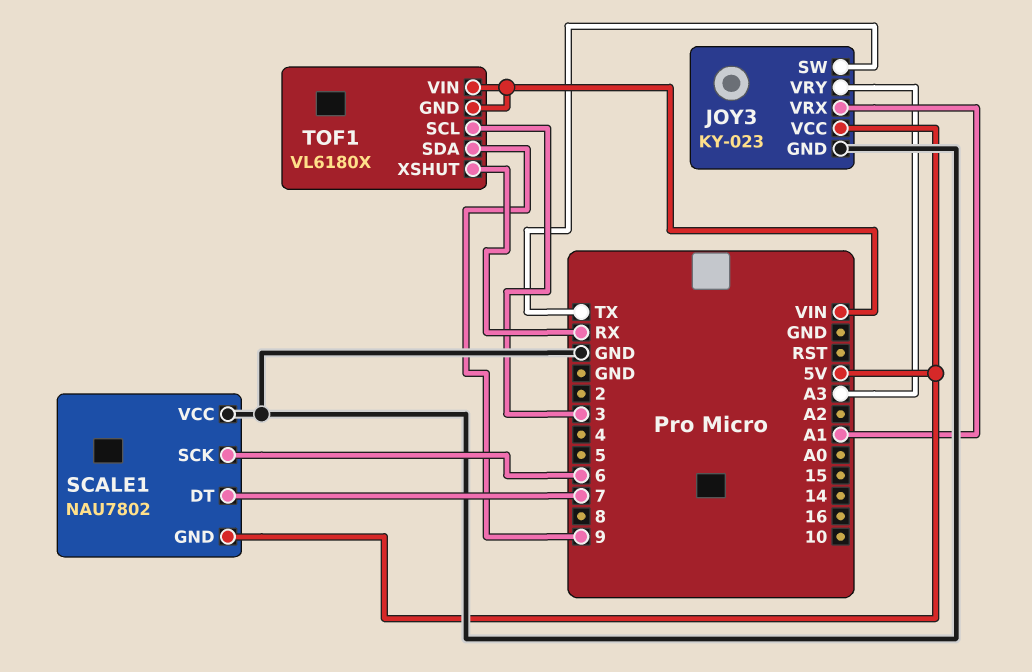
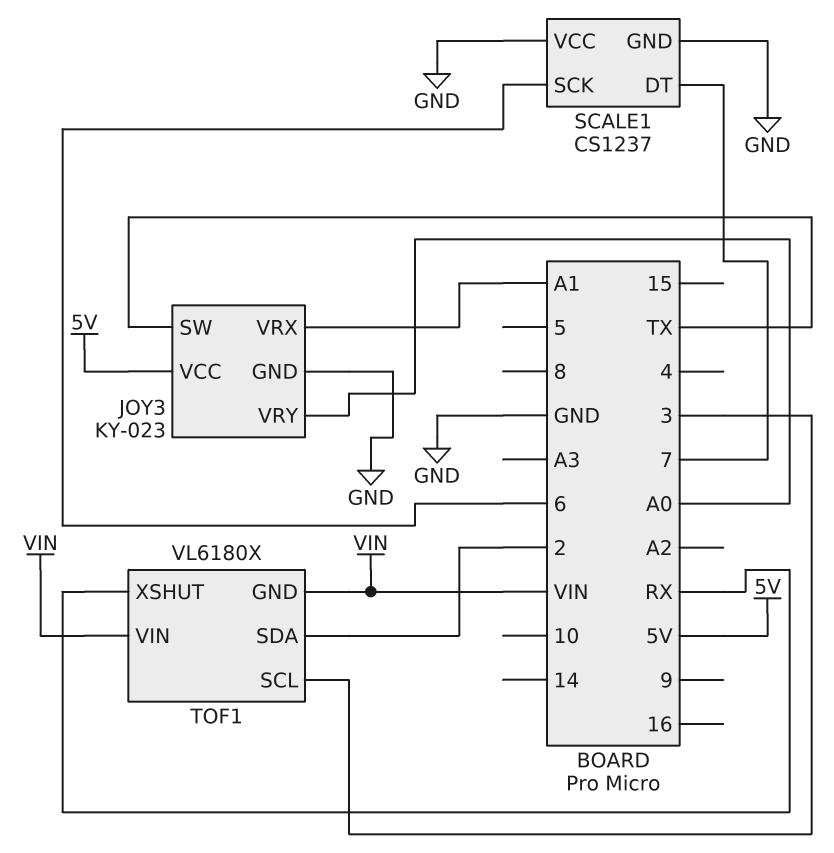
JOY3 pin VRY: A3 -> A0
SCALE1: NAU7802 -> CS1237
SCALE1 pin GND: 5V -> GND
TOF1 pin SDA: 9 -> 2

